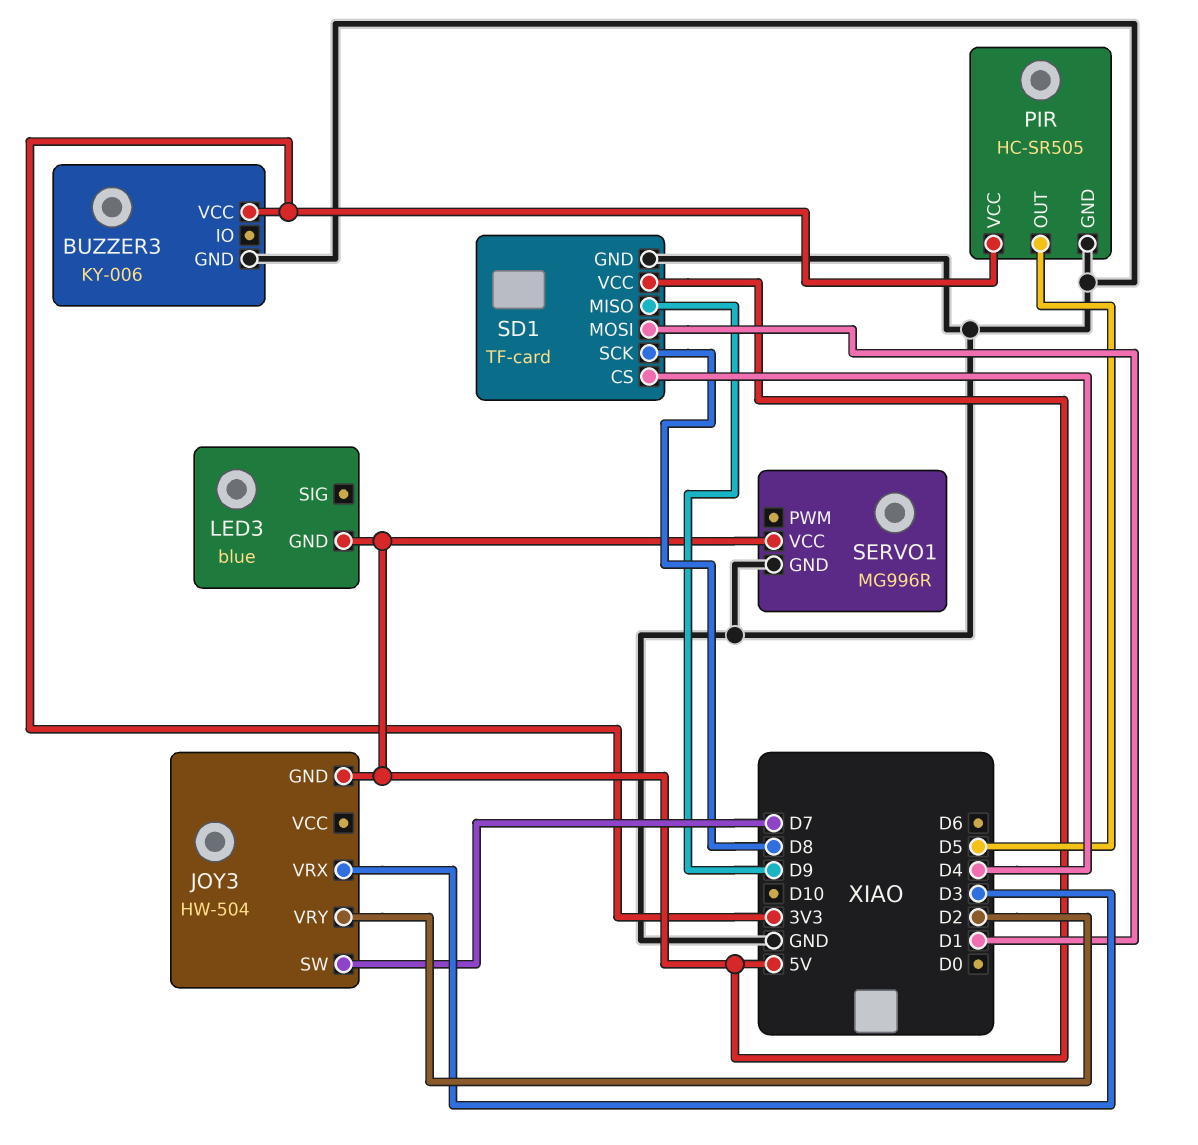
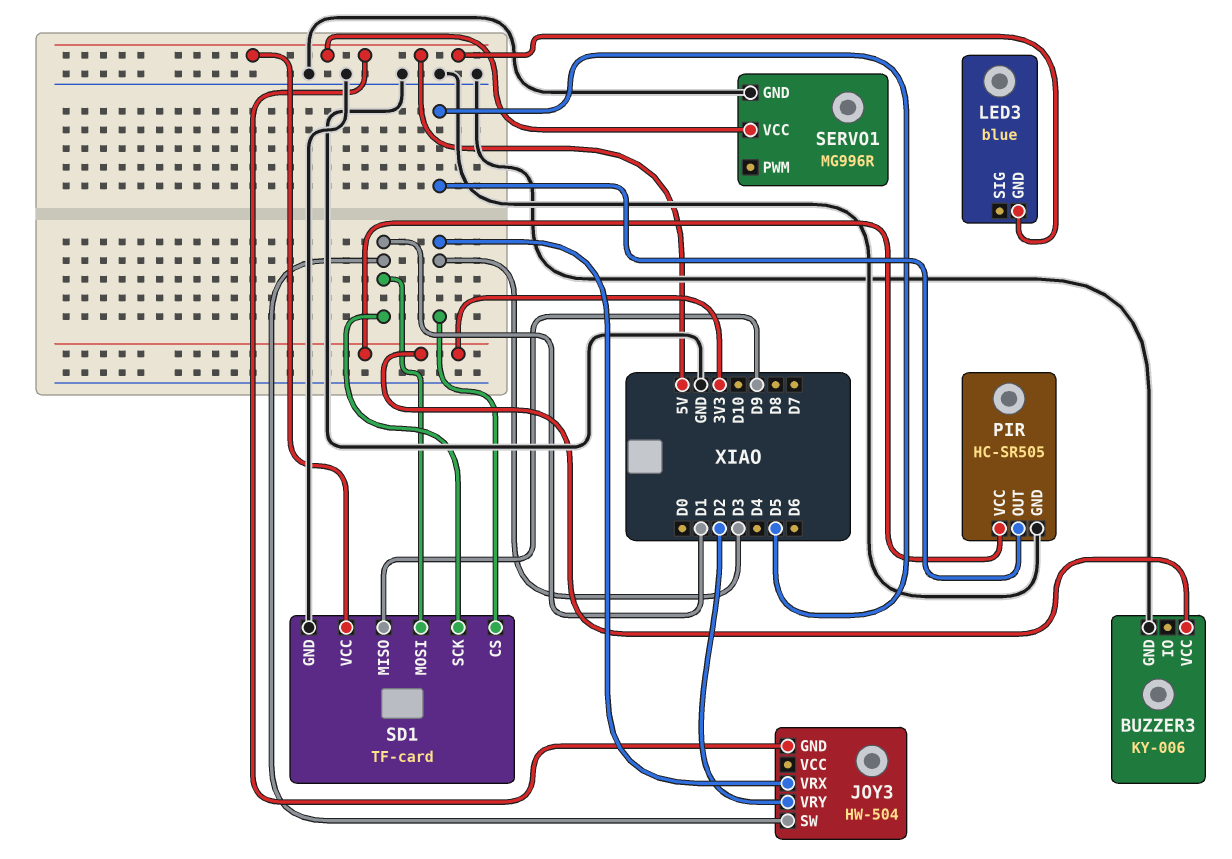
JOY3 pin SW: D7 -> D1
SD1 pin CS: D4 -> D3
SD1 pin SCK: D8 -> D1

